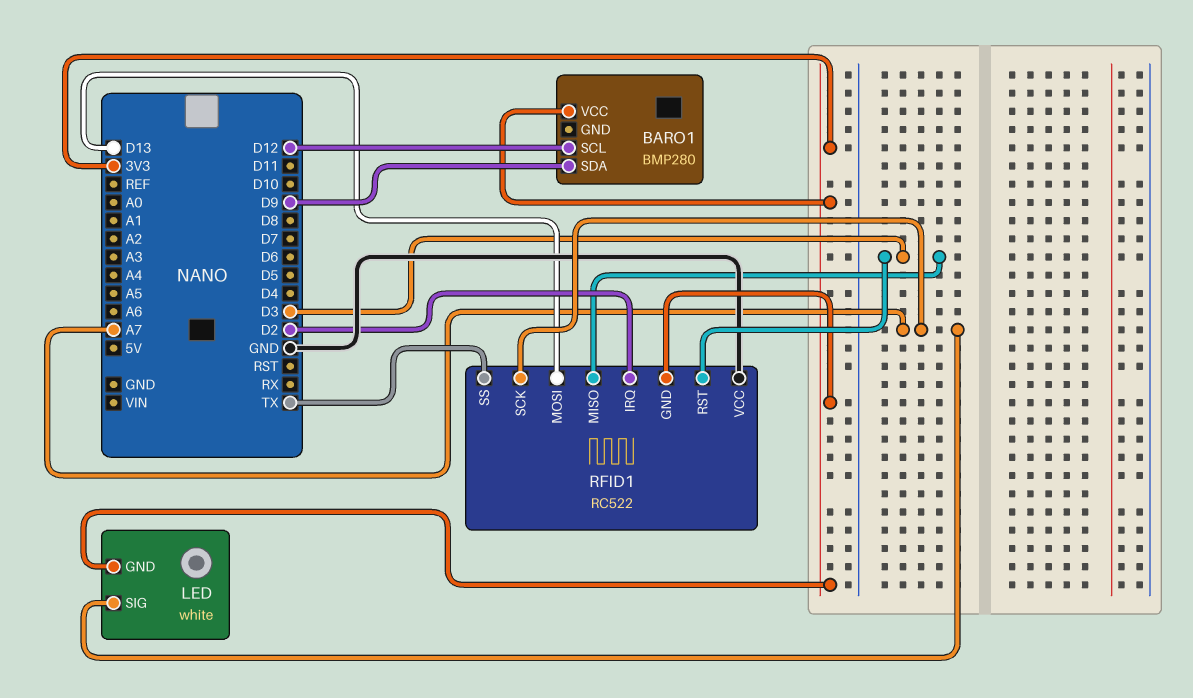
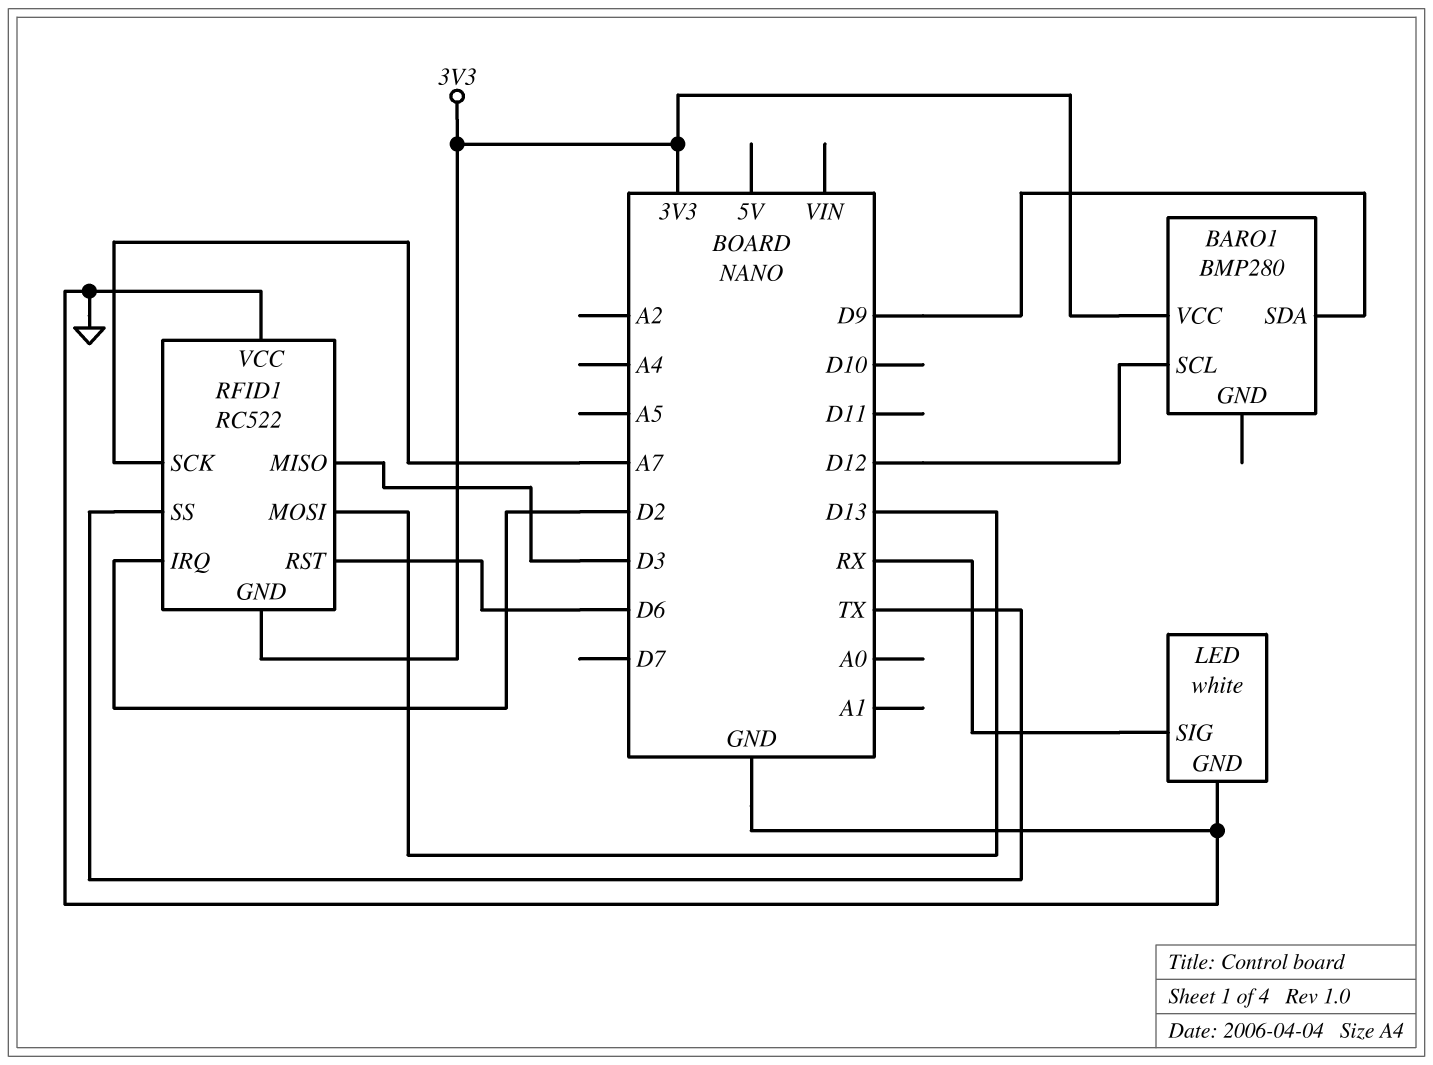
LED pin GND: 3V3 -> GND
LED pin SIG: A7 -> RX
RFID1 pin RST: D3 -> D6

